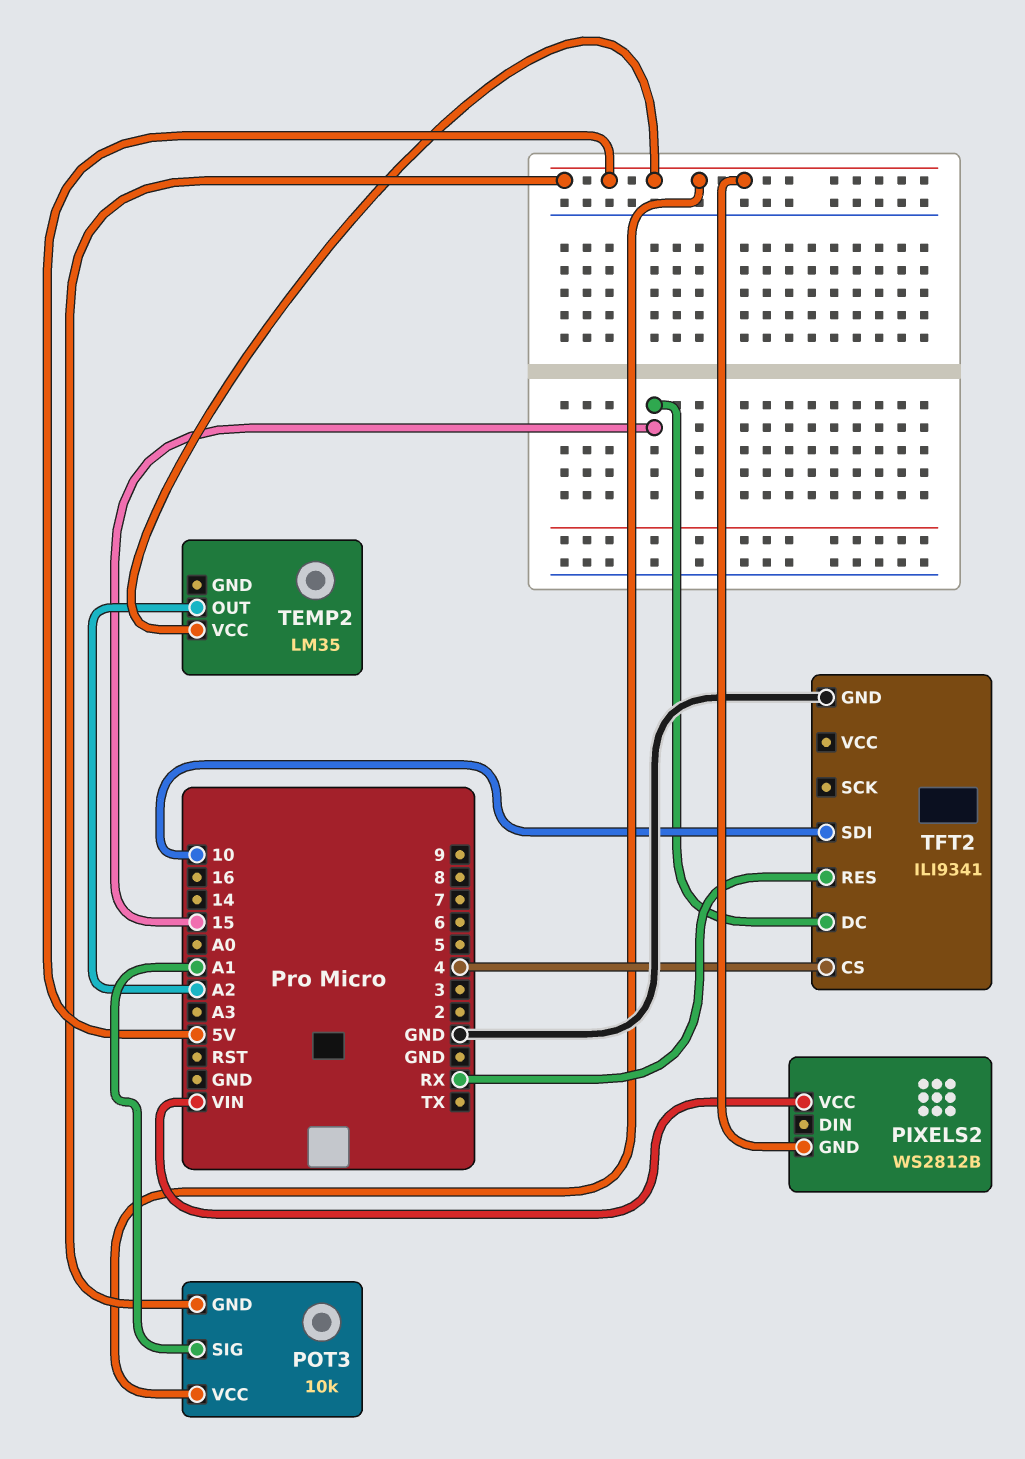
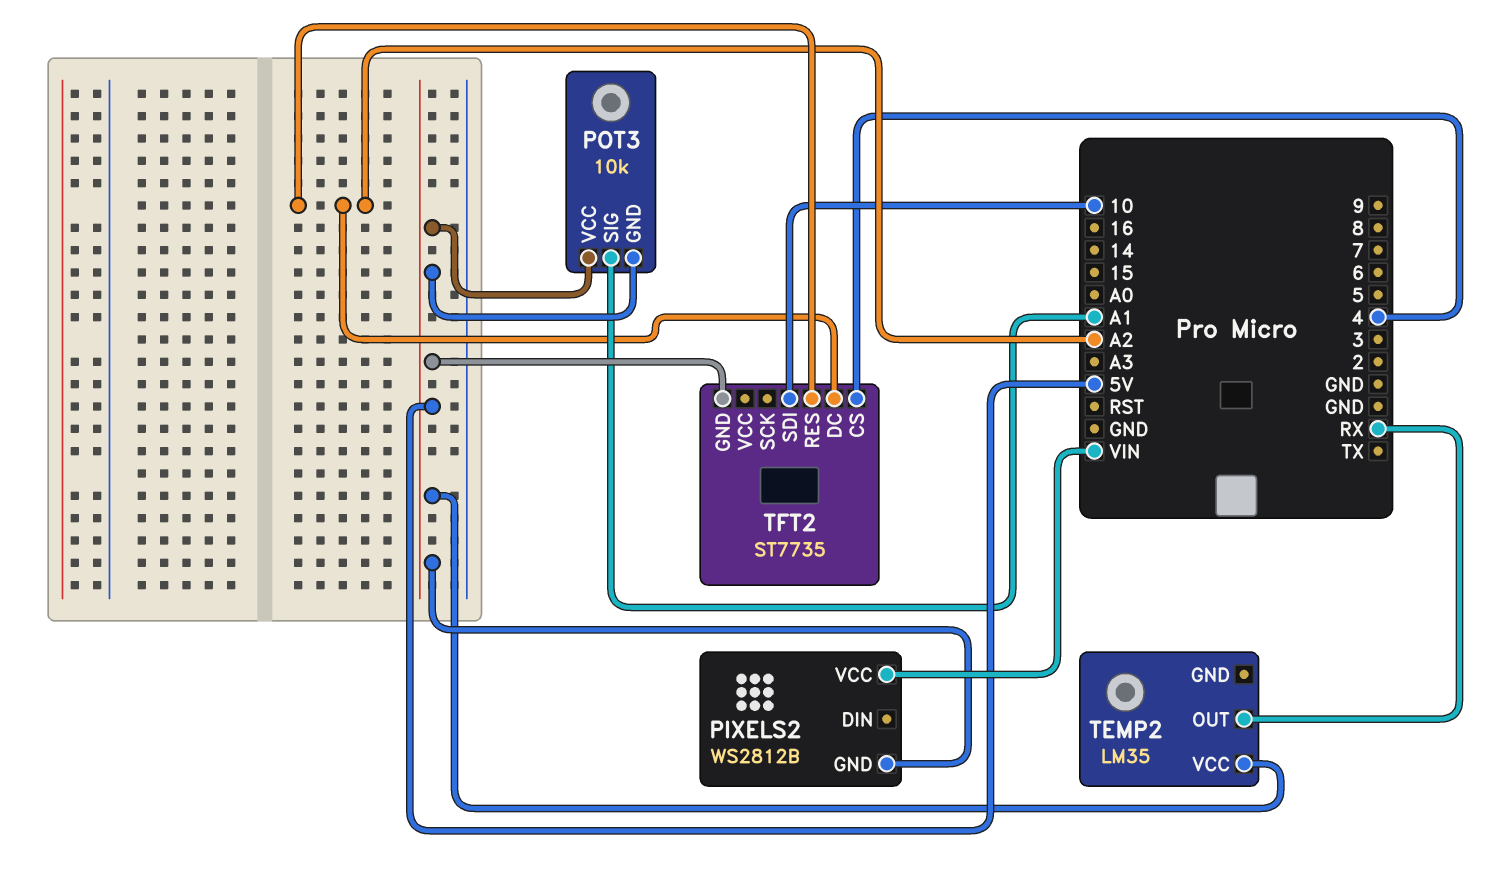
TEMP2 pin OUT: A2 -> RX
TFT2: ILI9341 -> ST7735
TFT2 pin DC: 15 -> A2
TFT2 pin GND: GND -> 5V
TFT2 pin RES: RX -> A2

